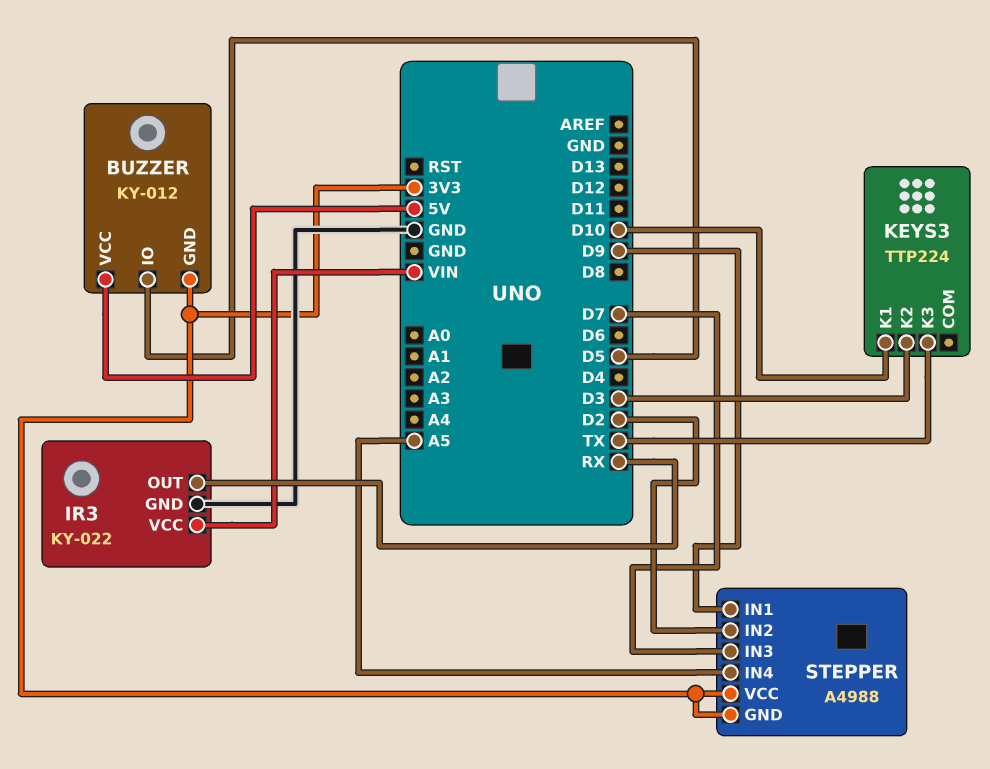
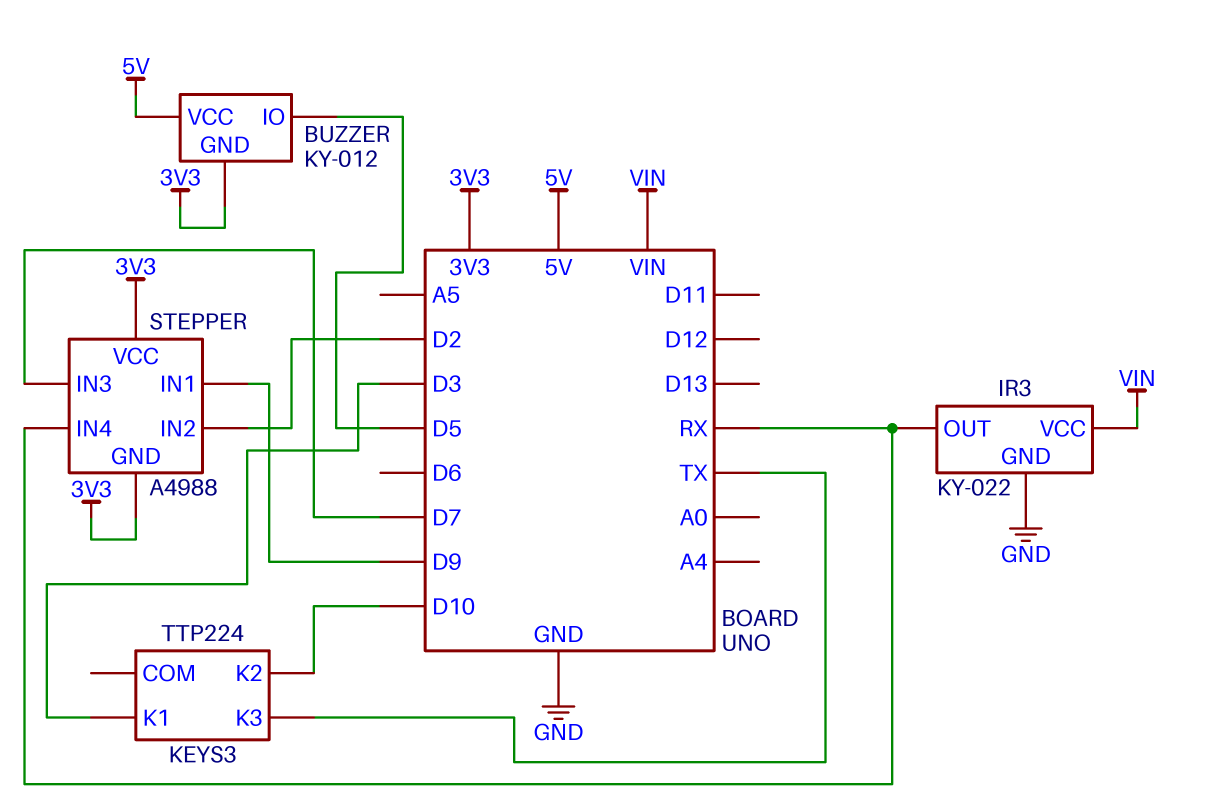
KEYS3 pin K1: D10 -> D3
KEYS3 pin K2: D3 -> D10
STEPPER pin IN4: A5 -> RX

